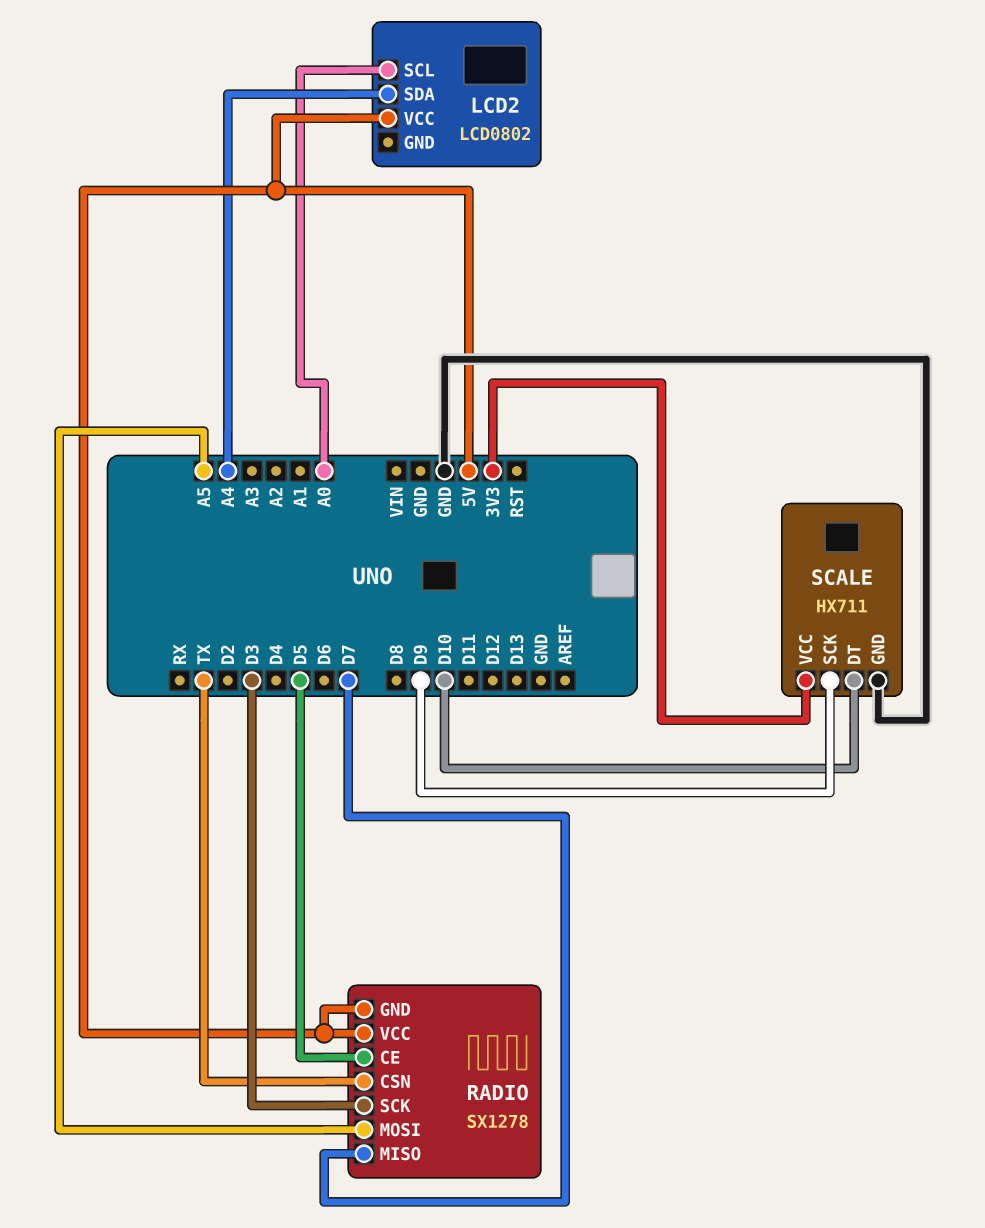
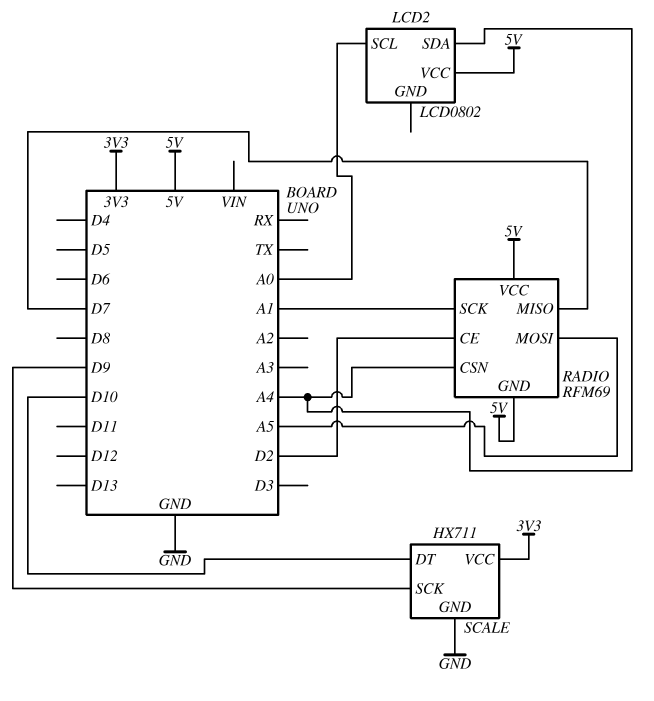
RADIO: SX1278 -> RFM69
RADIO pin CE: D5 -> D2
RADIO pin CSN: TX -> A4
RADIO pin SCK: D3 -> A1

